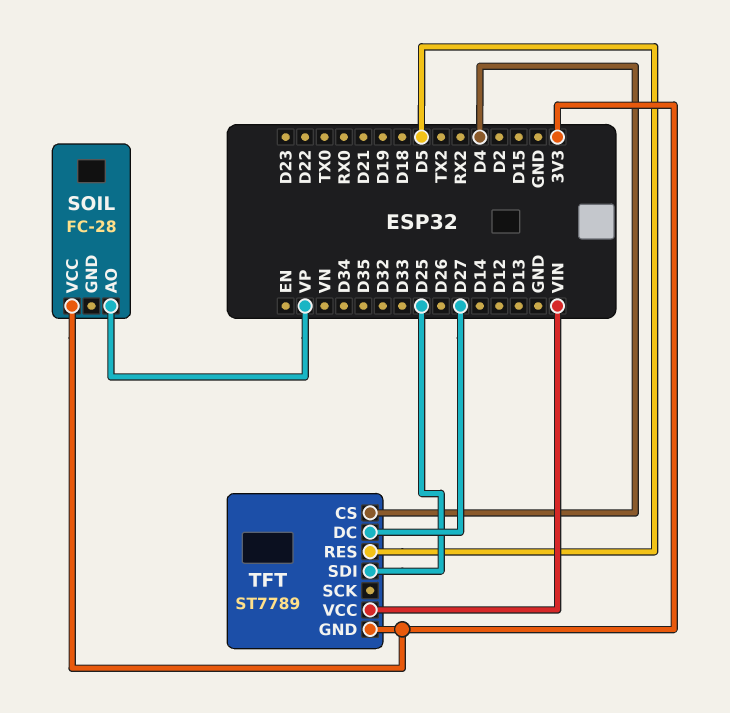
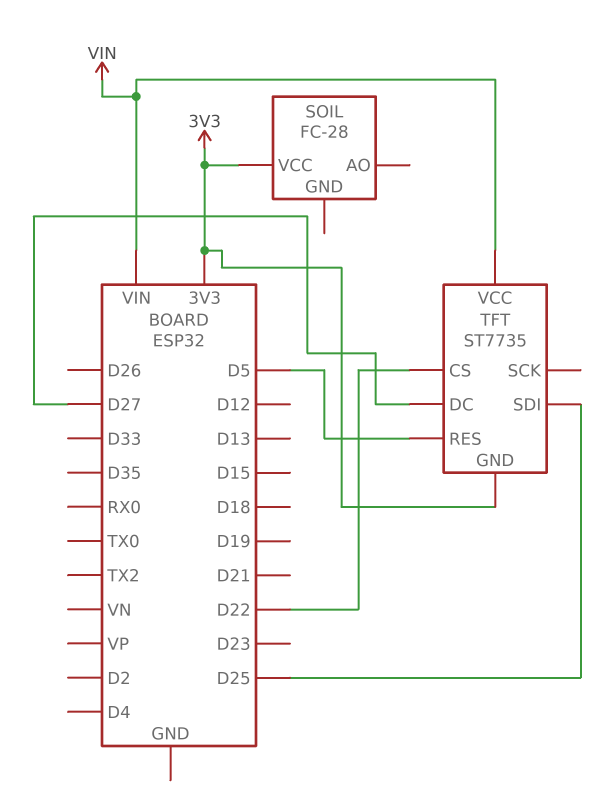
SOIL pin AO: VP -> none
TFT: ST7789 -> ST7735
TFT pin CS: D4 -> D22

